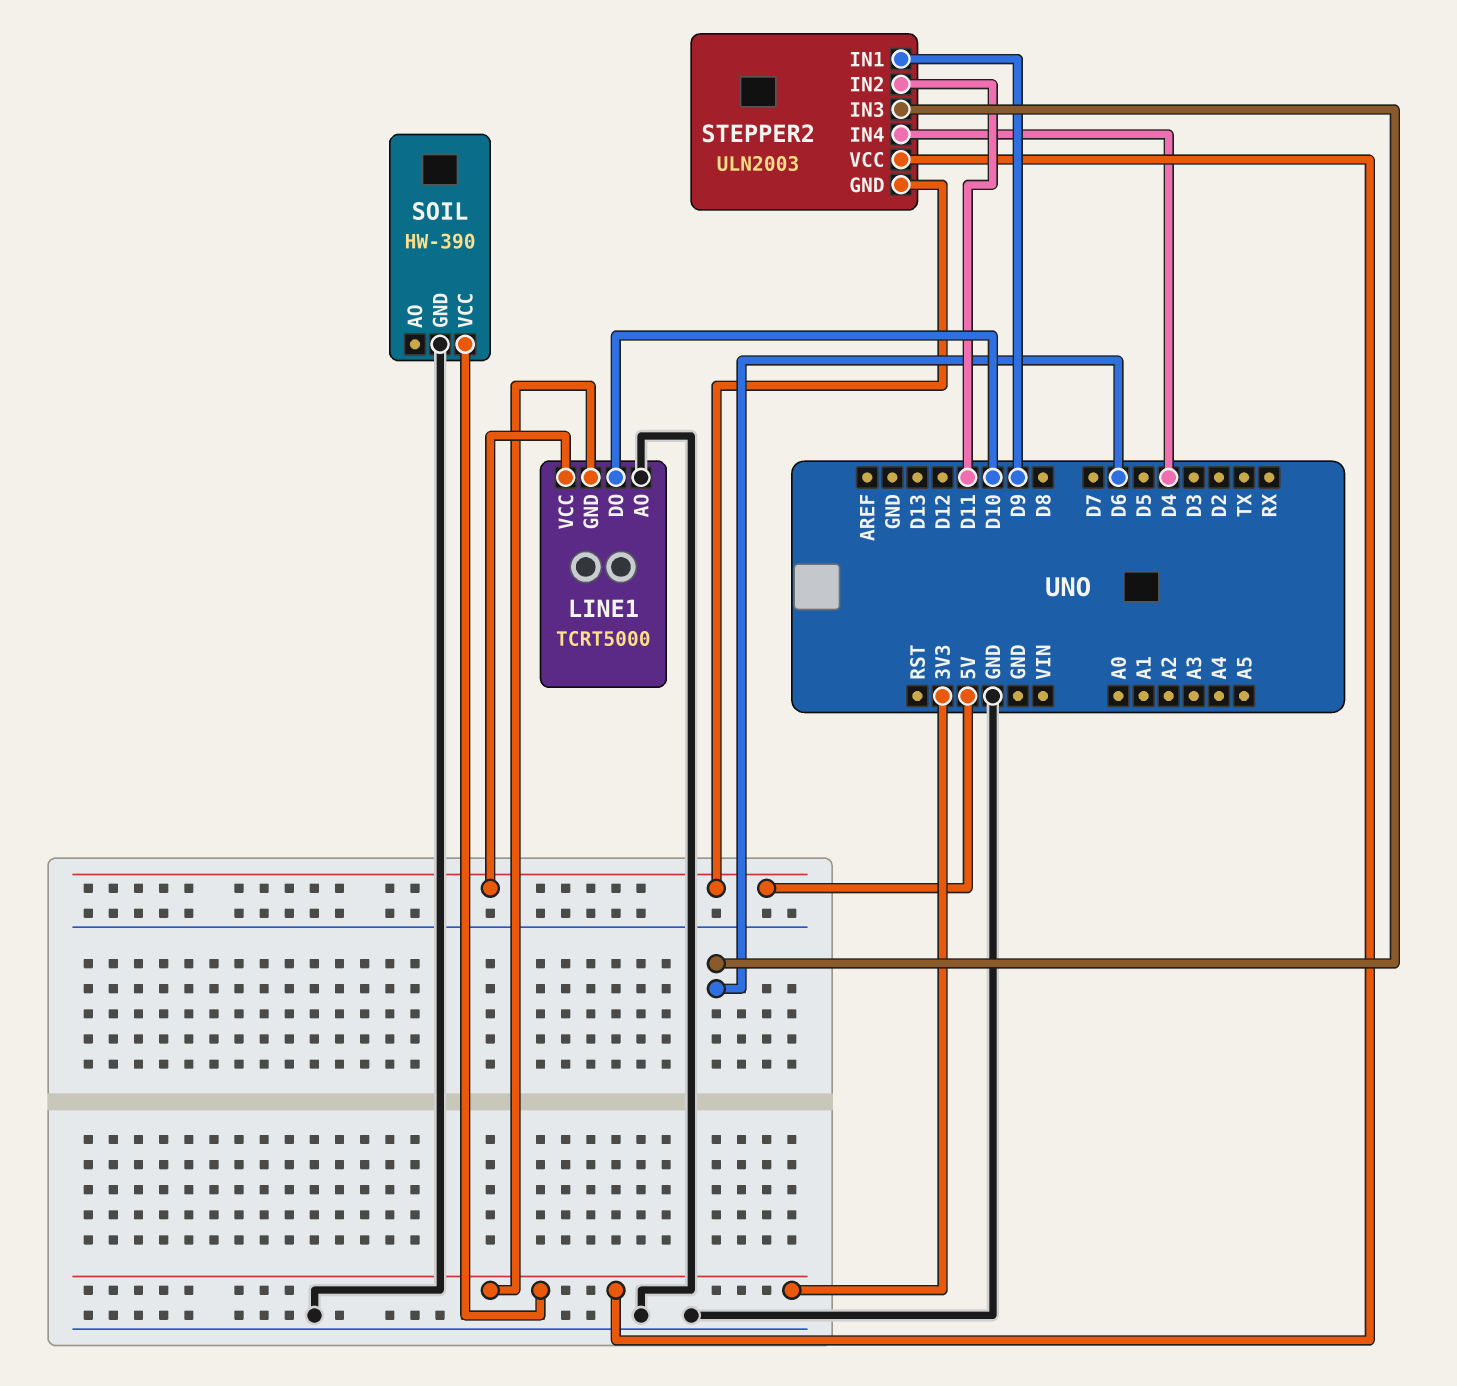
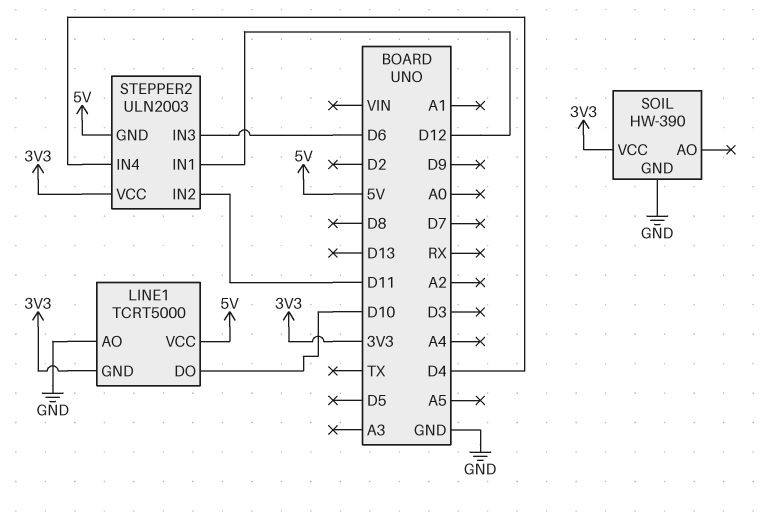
STEPPER2 pin IN1: D9 -> D12

